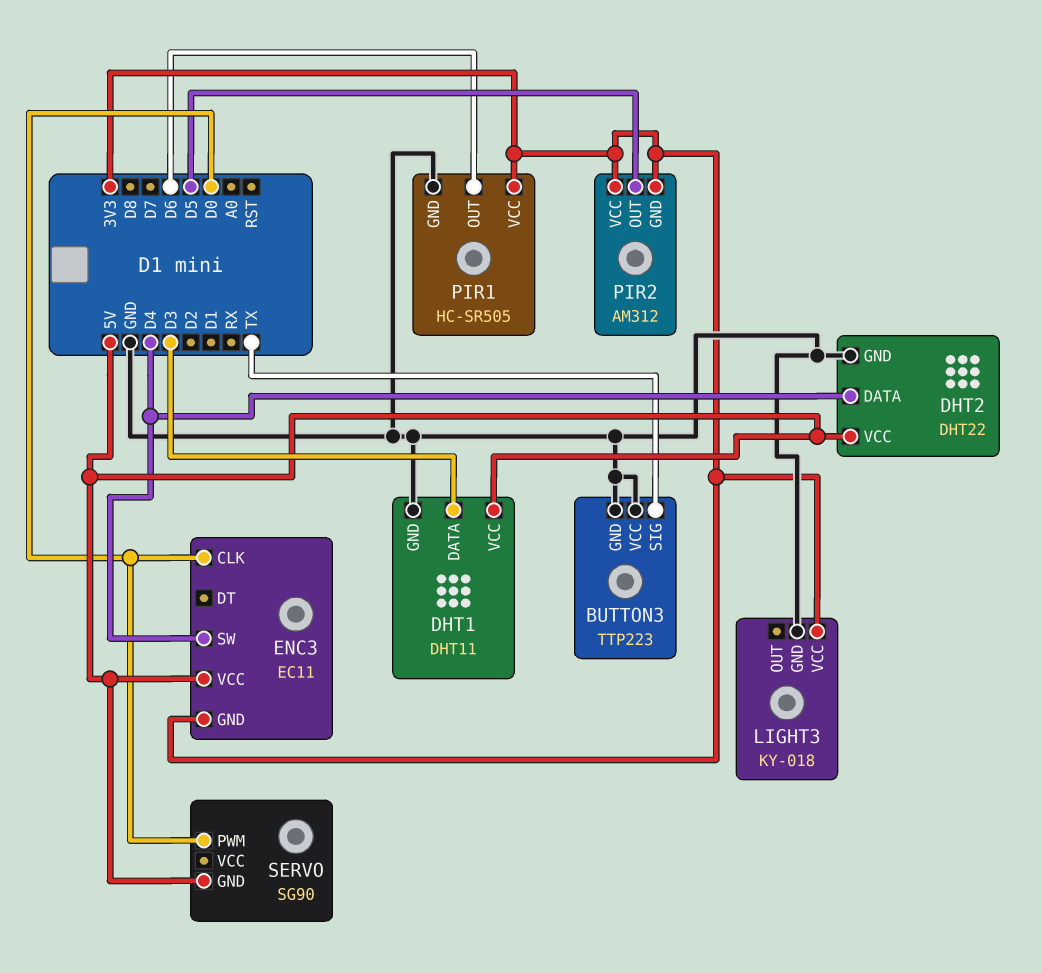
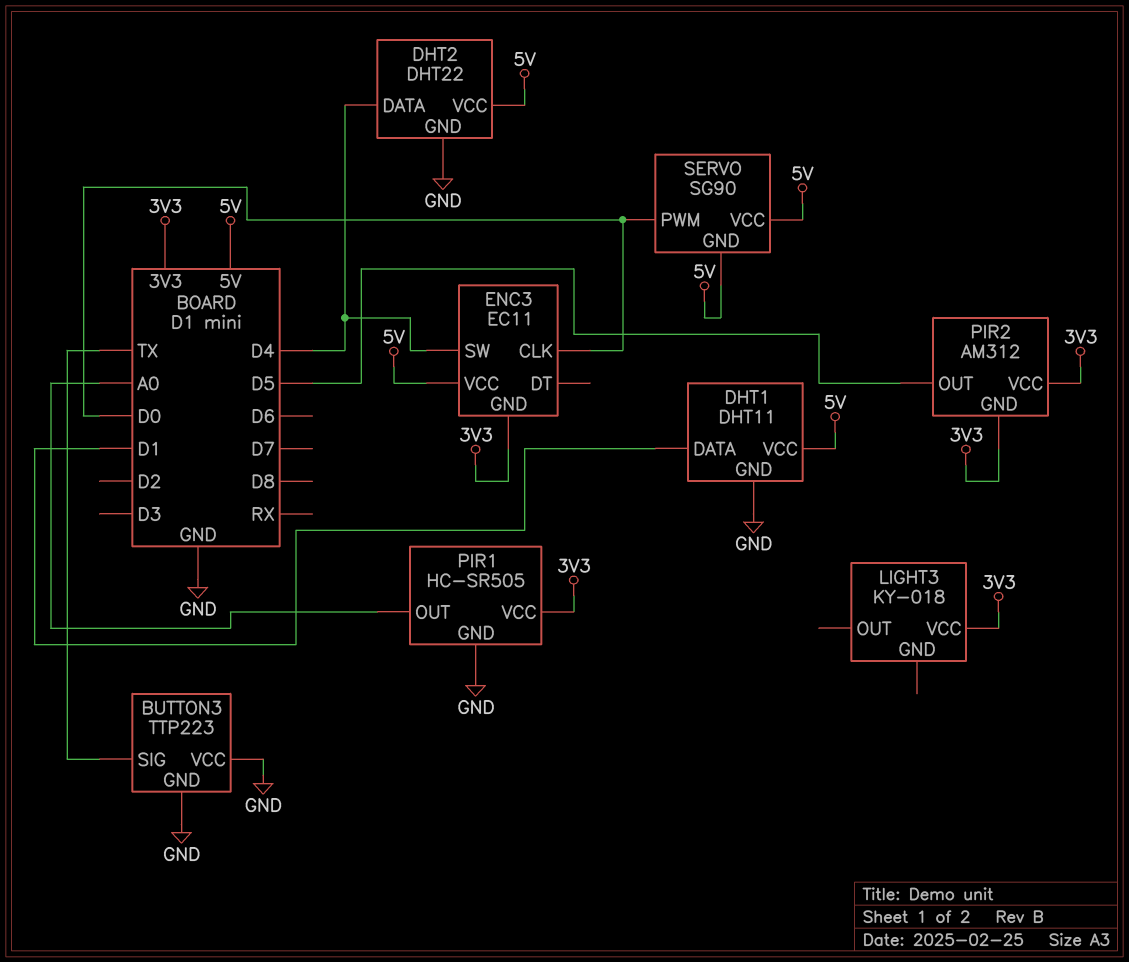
DHT1 pin DATA: D3 -> D1
LIGHT3 pin GND: GND -> none
PIR1 pin OUT: D6 -> A0
SERVO pin VCC: none -> 5V

